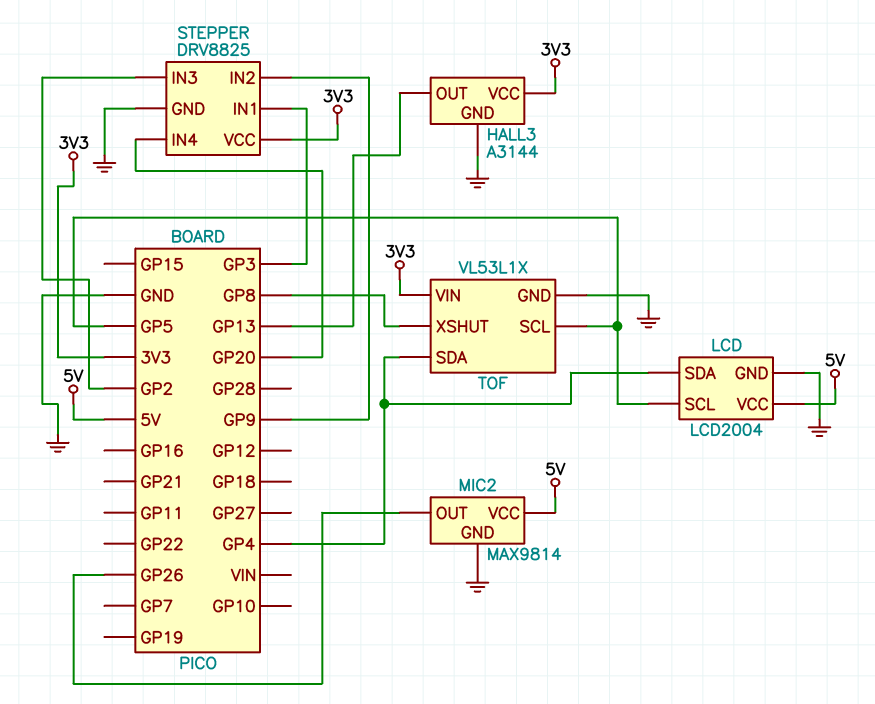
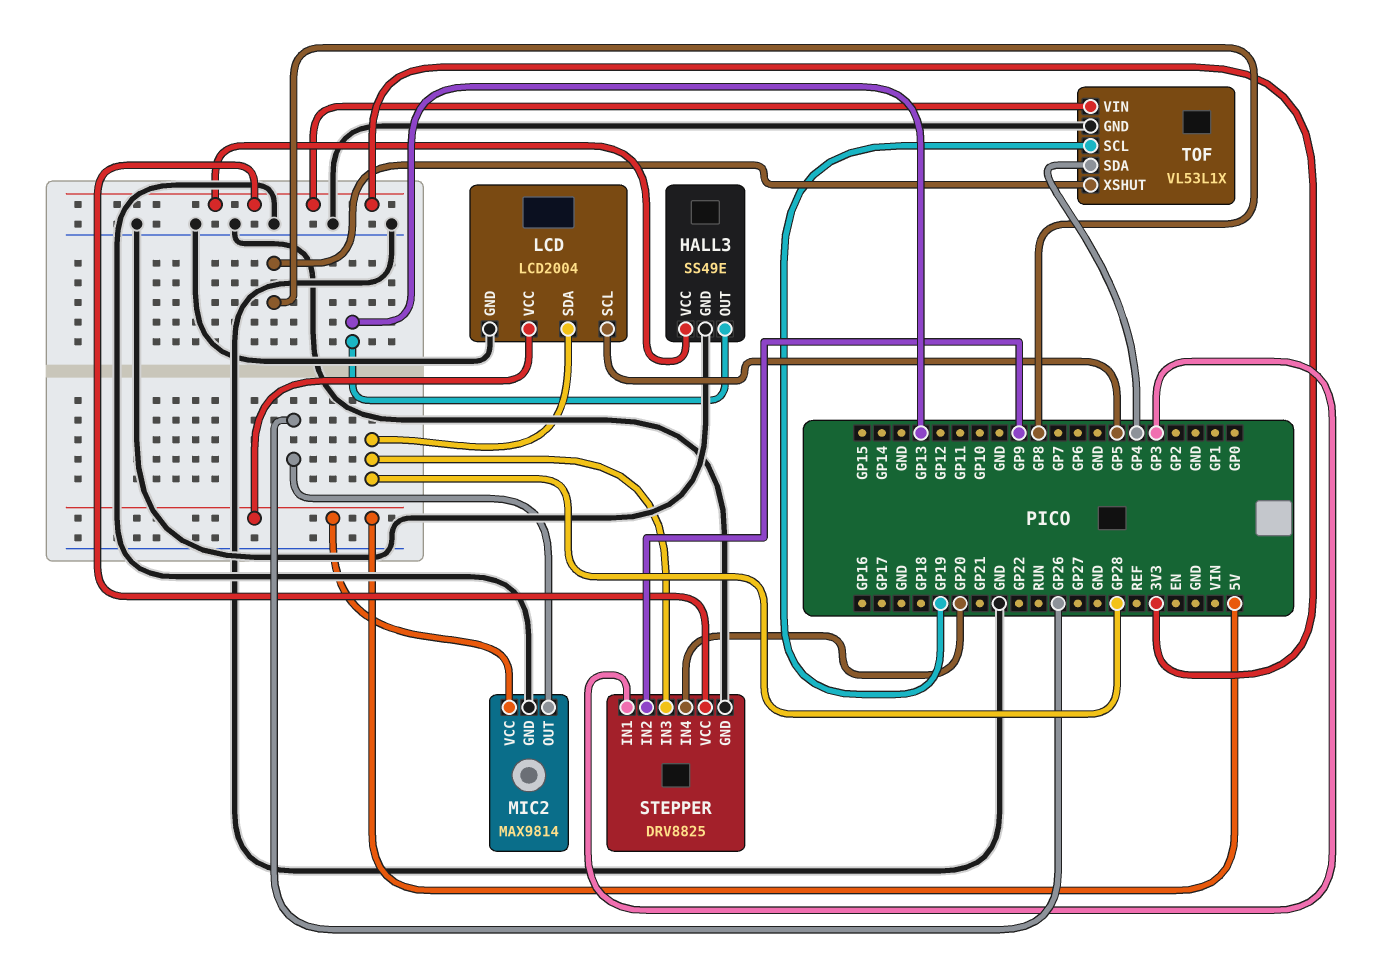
HALL3: A3144 -> SS49E
LCD pin SDA: GP4 -> GP28
STEPPER pin IN3: GP2 -> GP28
TOF pin SCL: GP5 -> GP19

